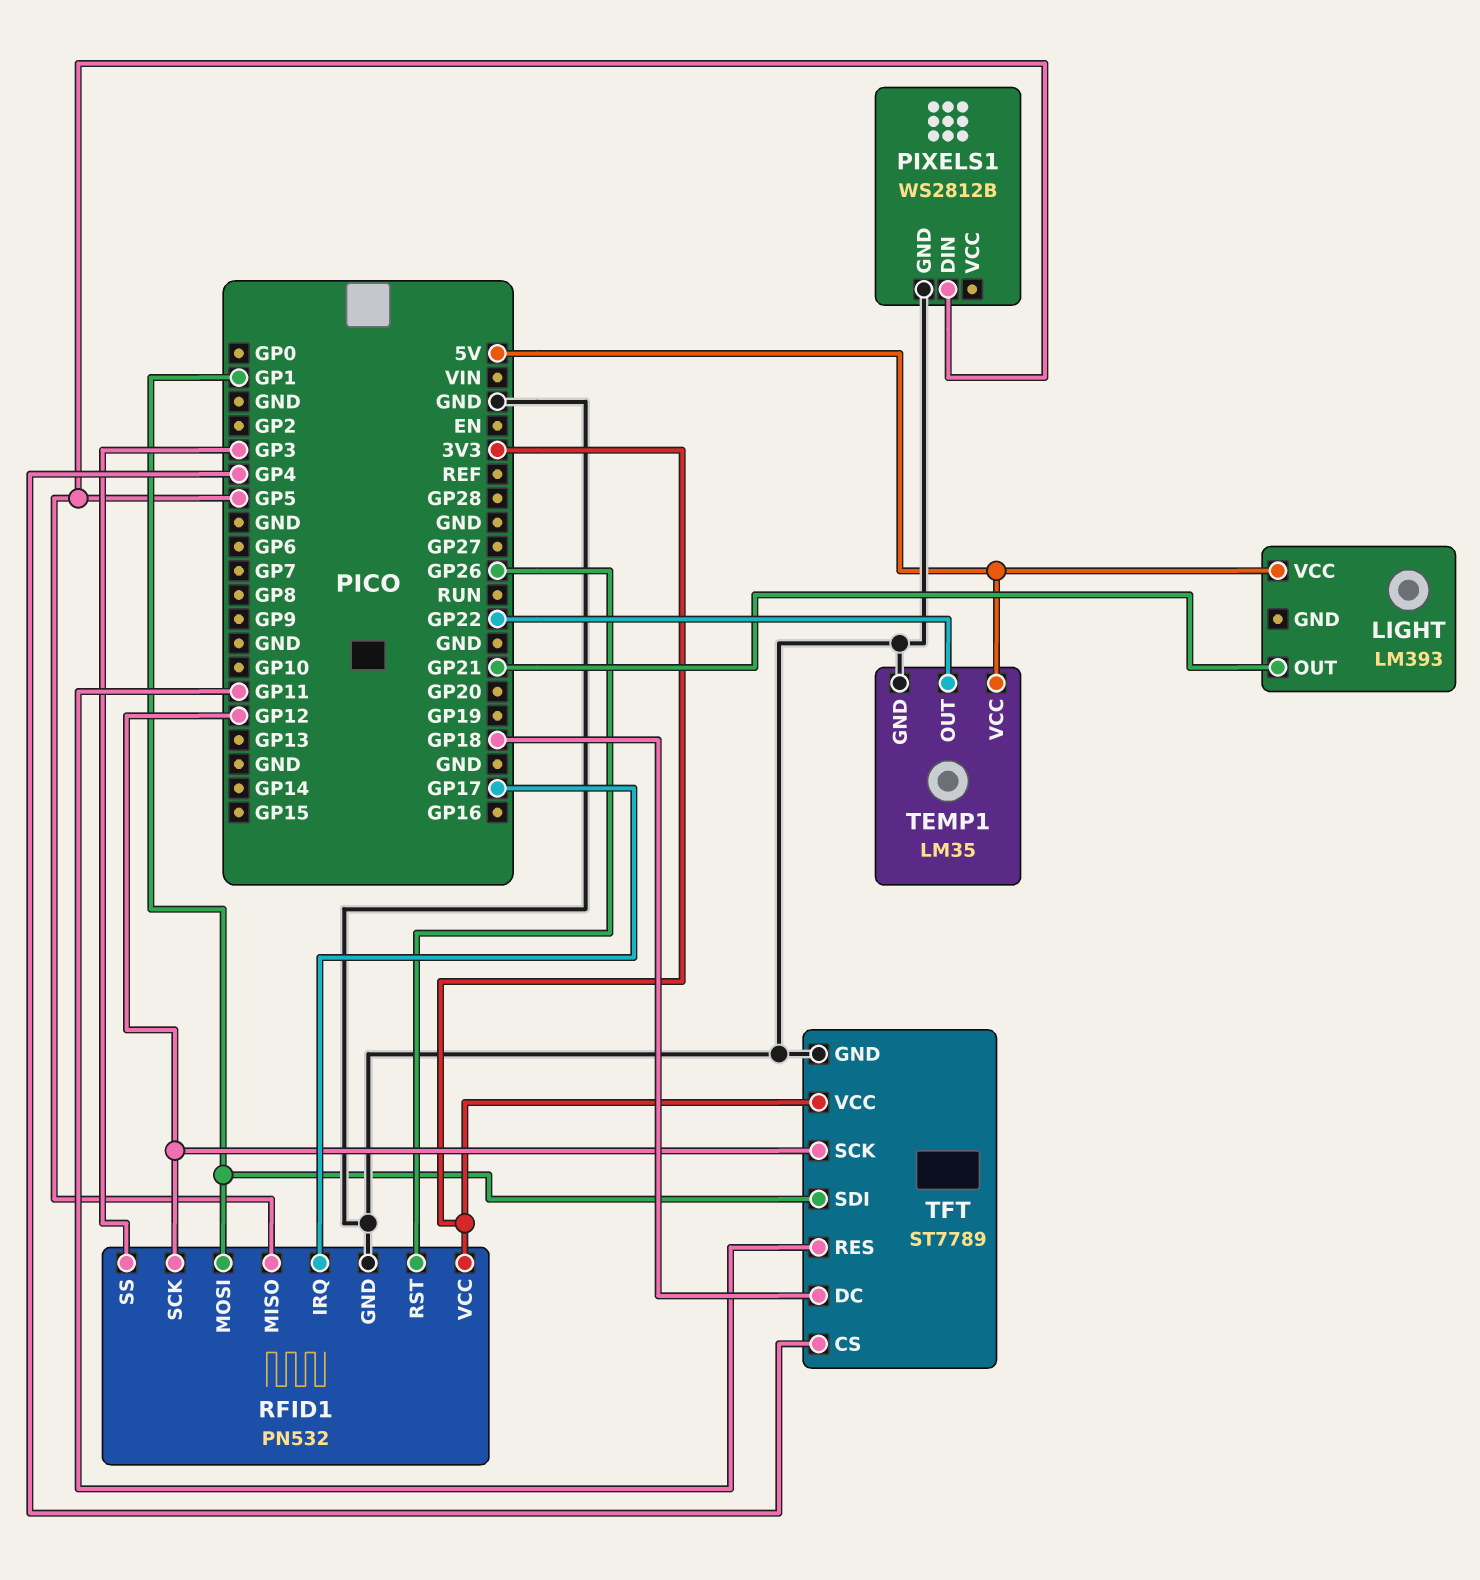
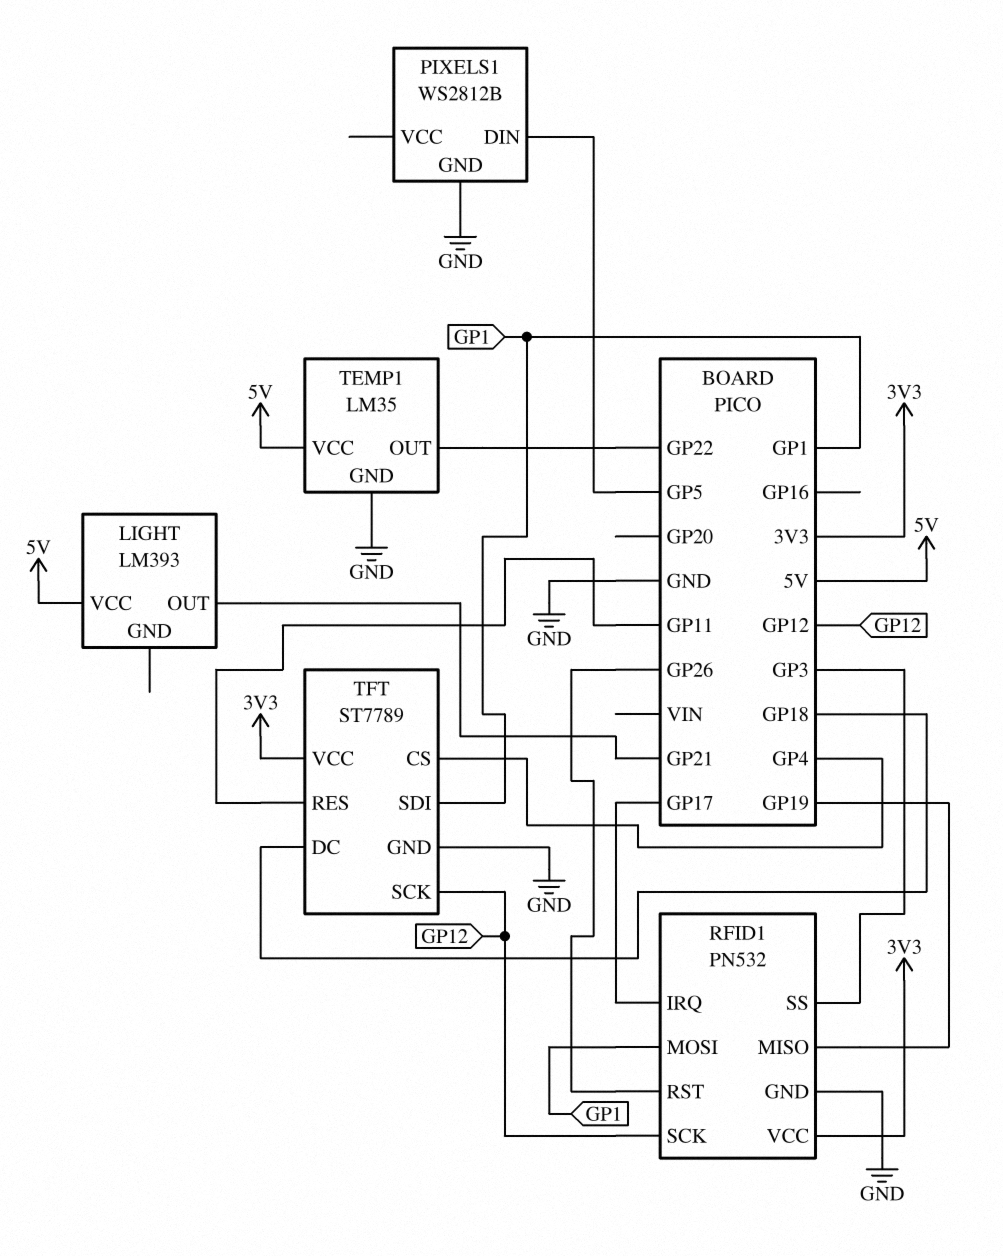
RFID1 pin MISO: GP5 -> GP19

